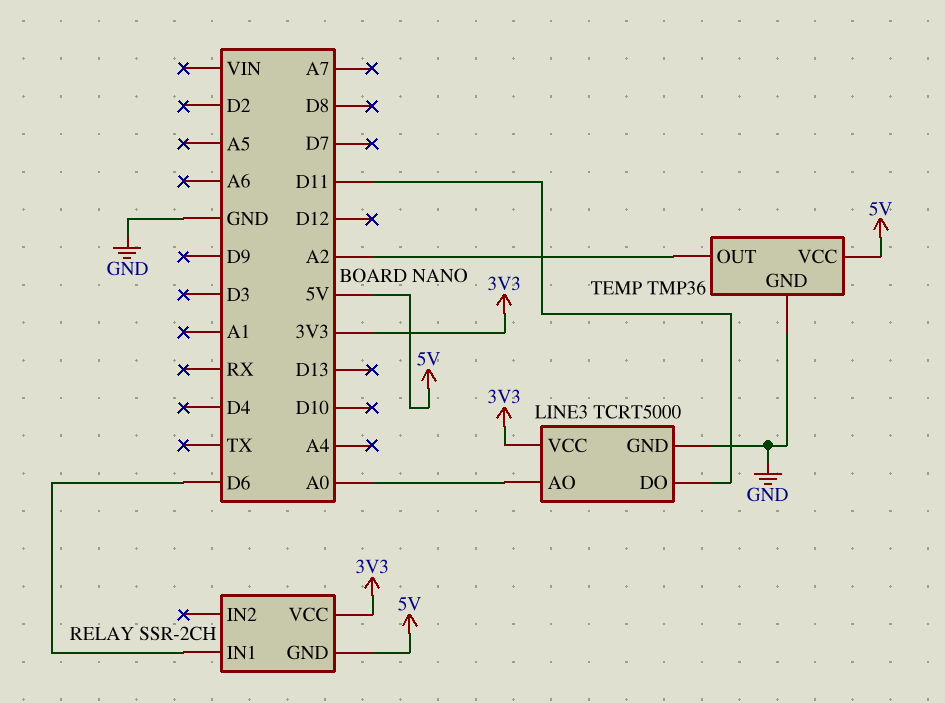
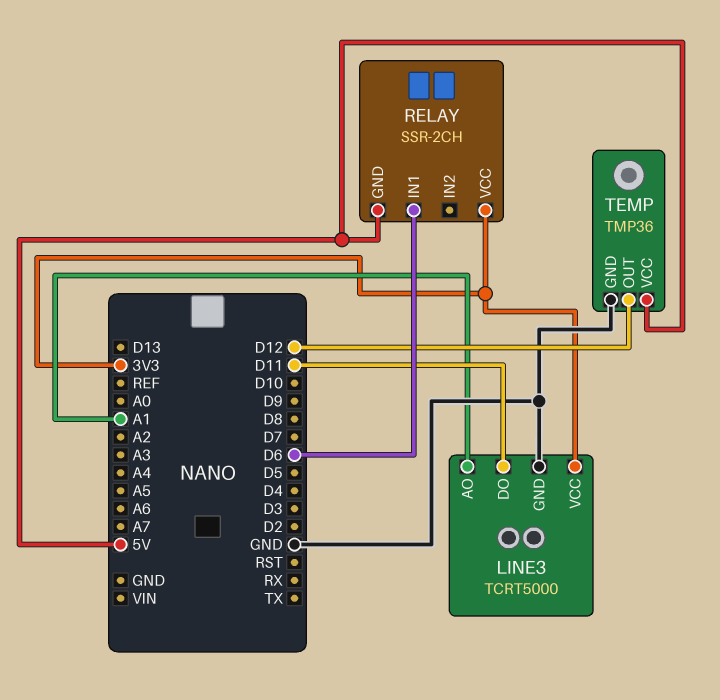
LINE3 pin AO: A0 -> A1
TEMP pin OUT: A2 -> D12

